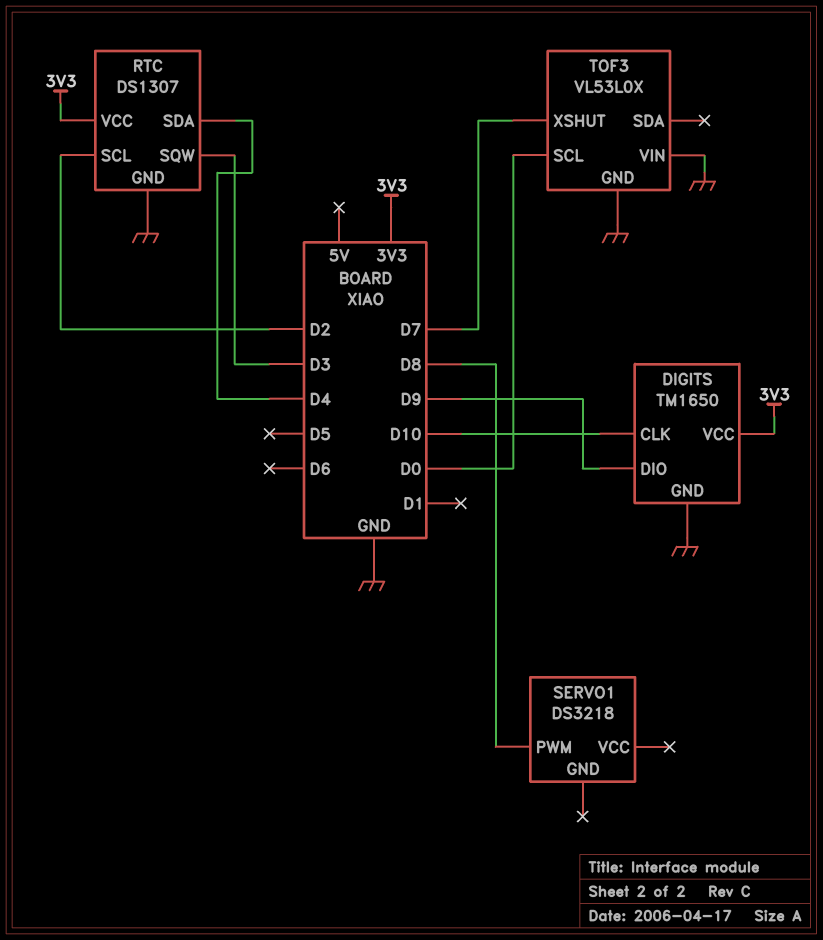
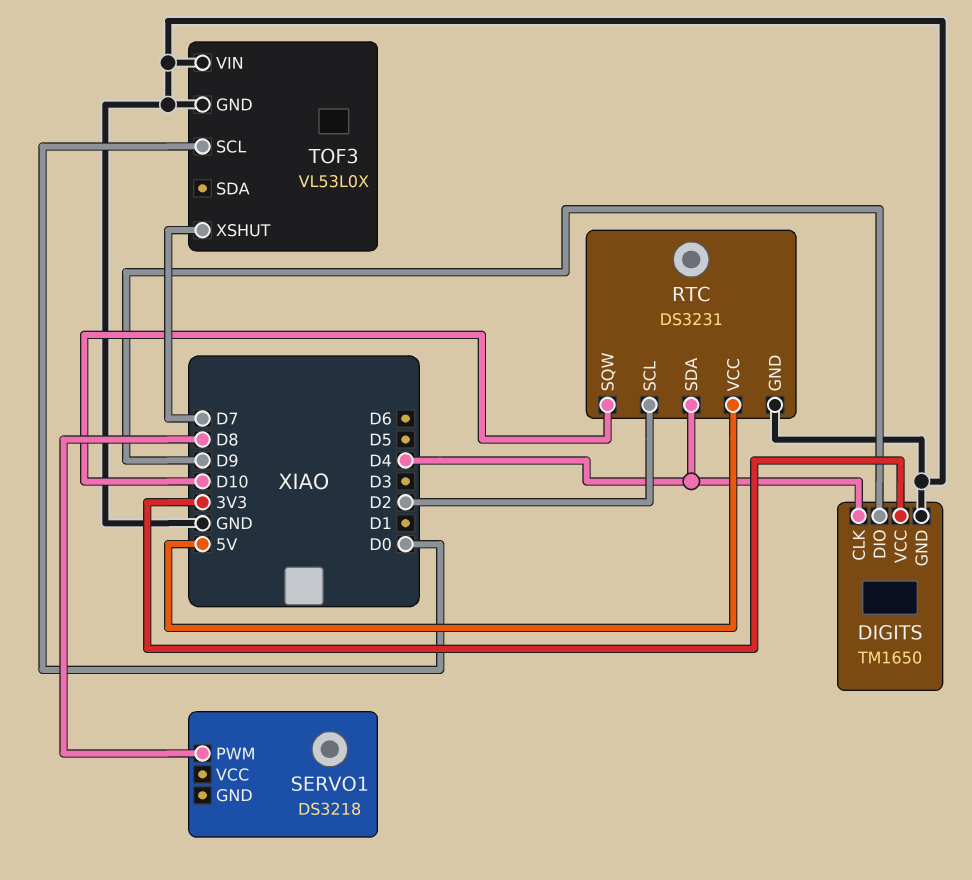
DIGITS pin CLK: D10 -> D4
RTC: DS1307 -> DS3231
RTC pin SQW: D3 -> D10
RTC pin VCC: 3V3 -> 5V

